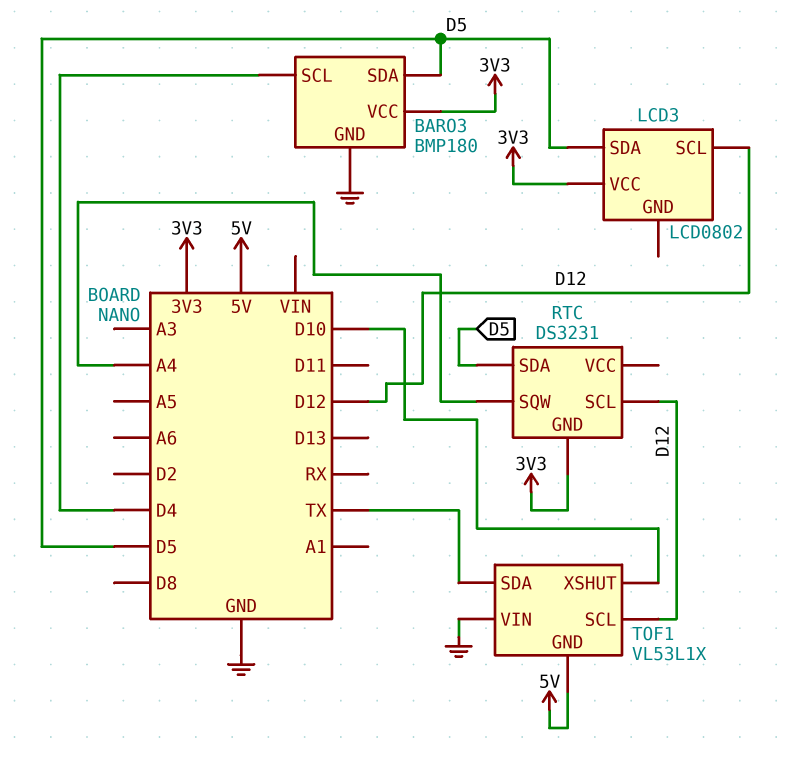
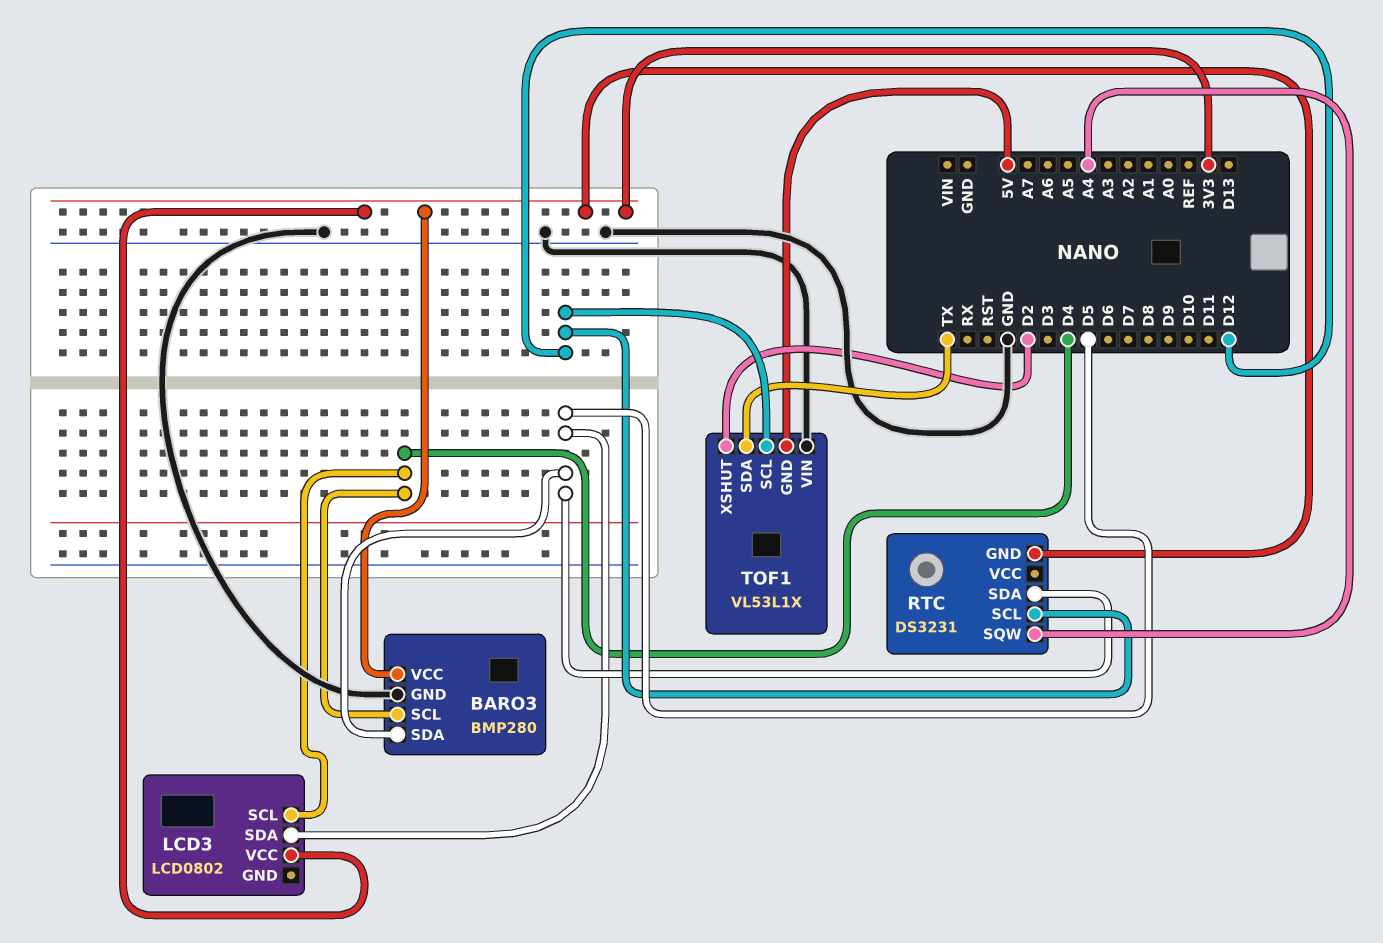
BARO3: BMP180 -> BMP280
LCD3 pin SCL: D12 -> D4
TOF1 pin XSHUT: D10 -> D2

